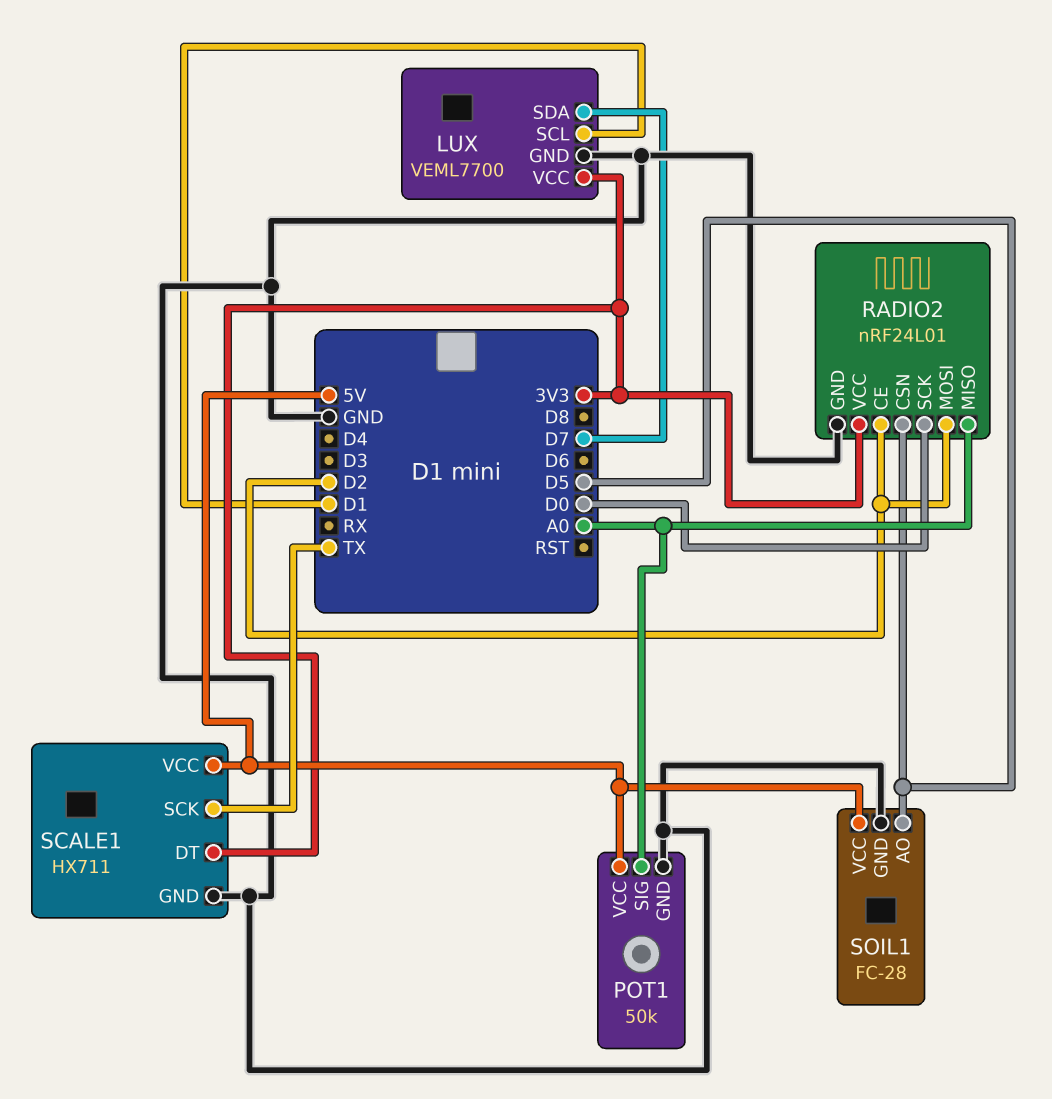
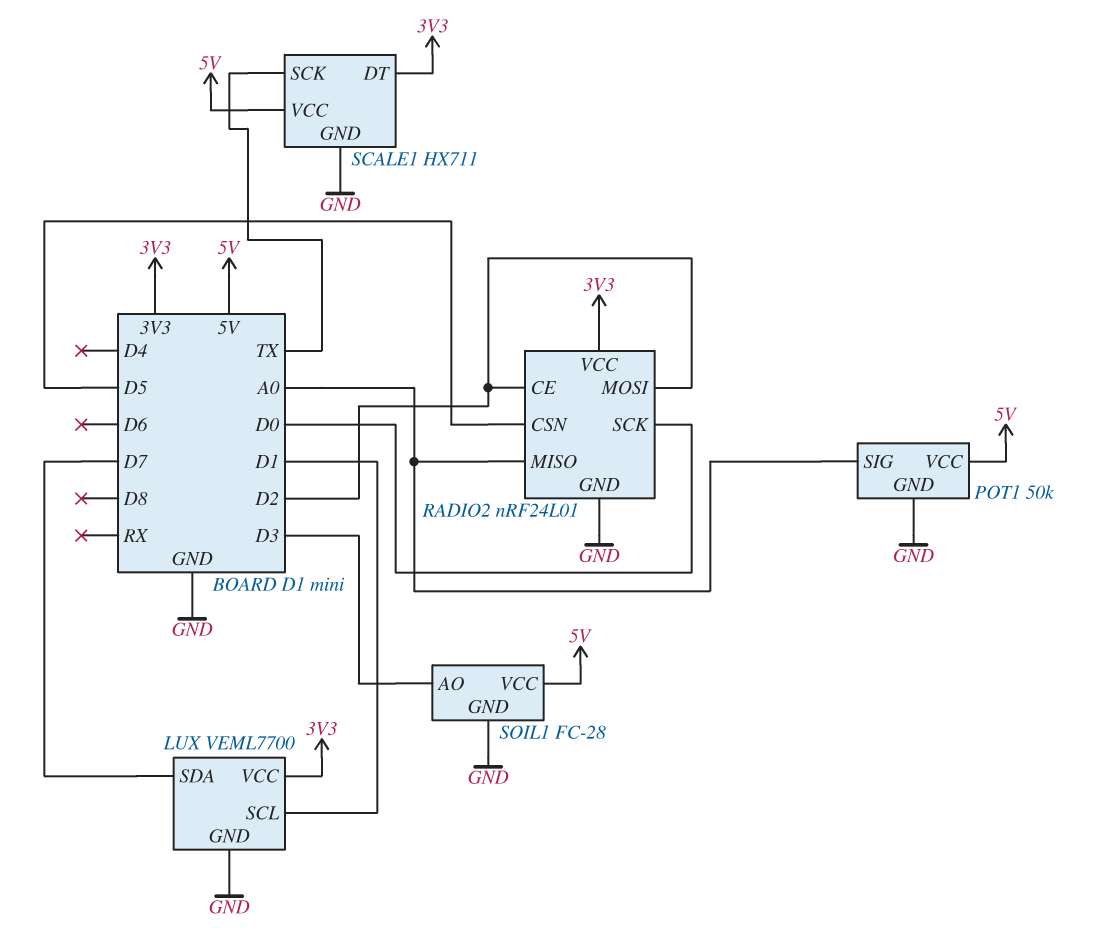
SOIL1 pin AO: D5 -> D3

